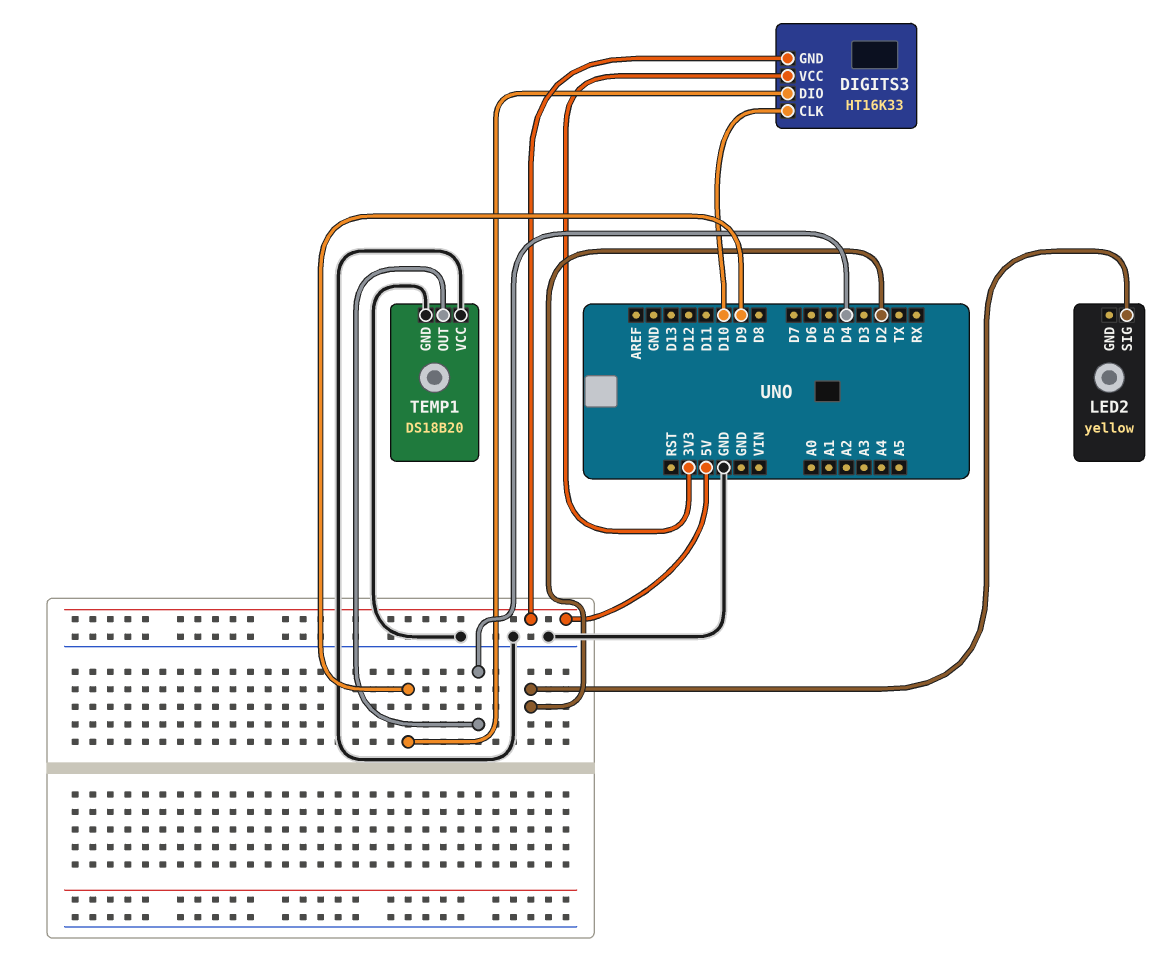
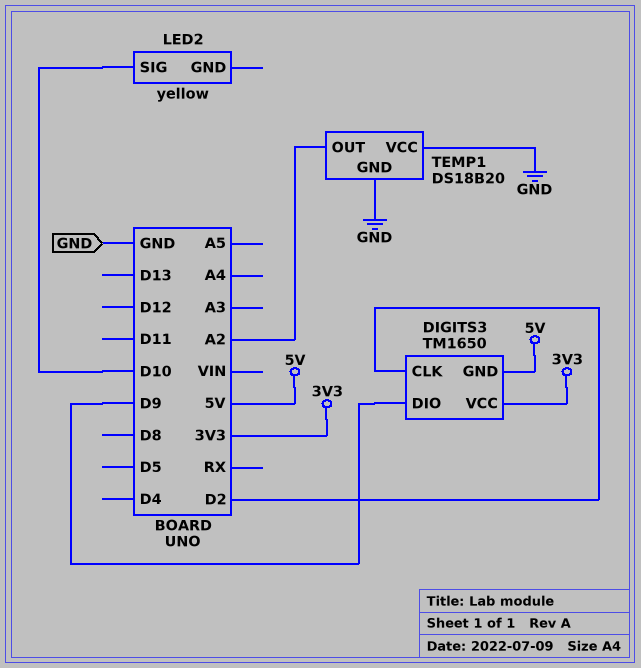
DIGITS3: HT16K33 -> TM1650
DIGITS3 pin CLK: D10 -> D2
LED2 pin SIG: D2 -> D10
TEMP1 pin OUT: D4 -> A2

